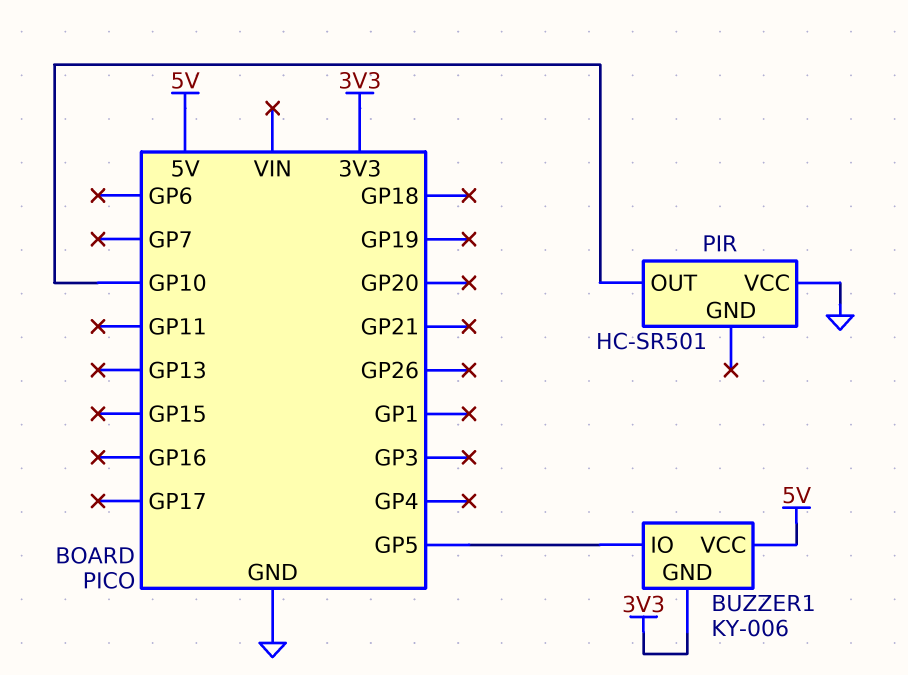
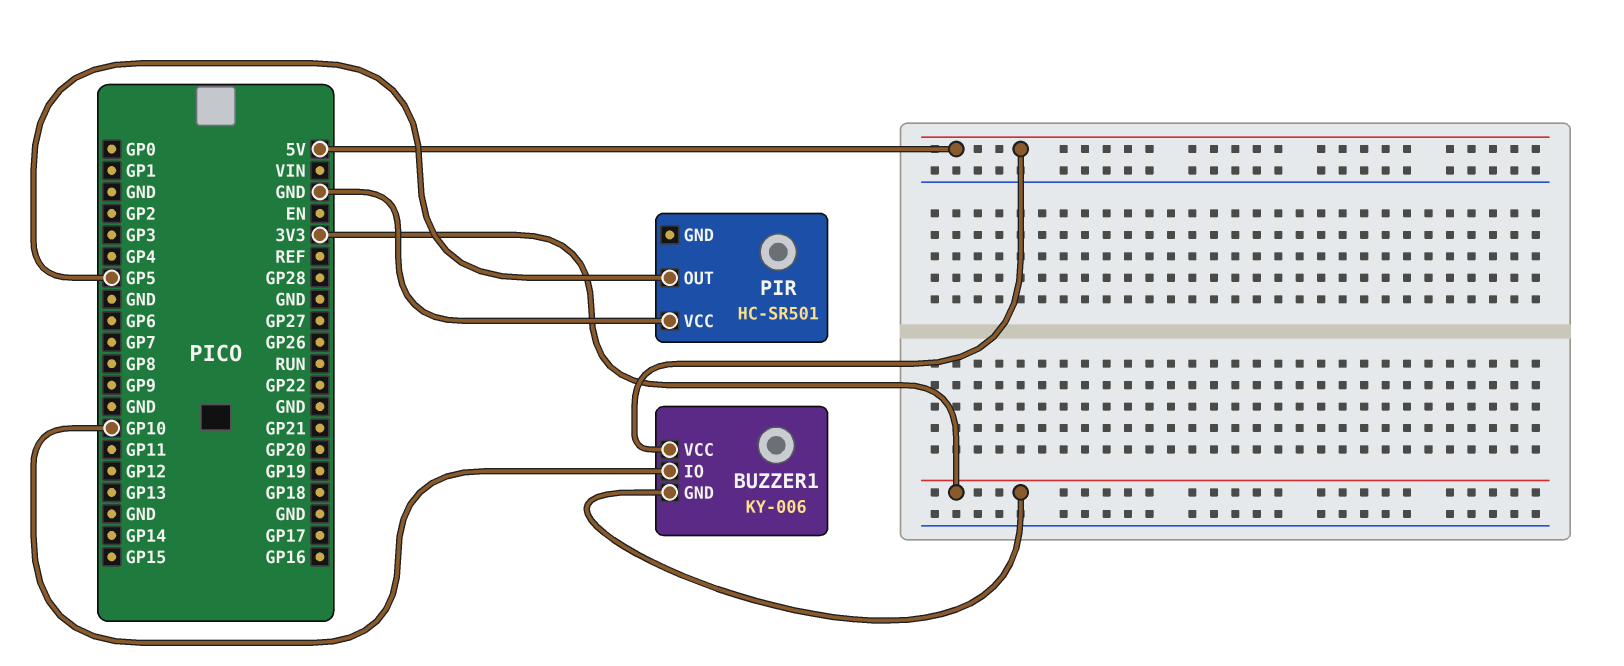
BUZZER1 pin IO: GP5 -> GP10
PIR pin OUT: GP10 -> GP5

